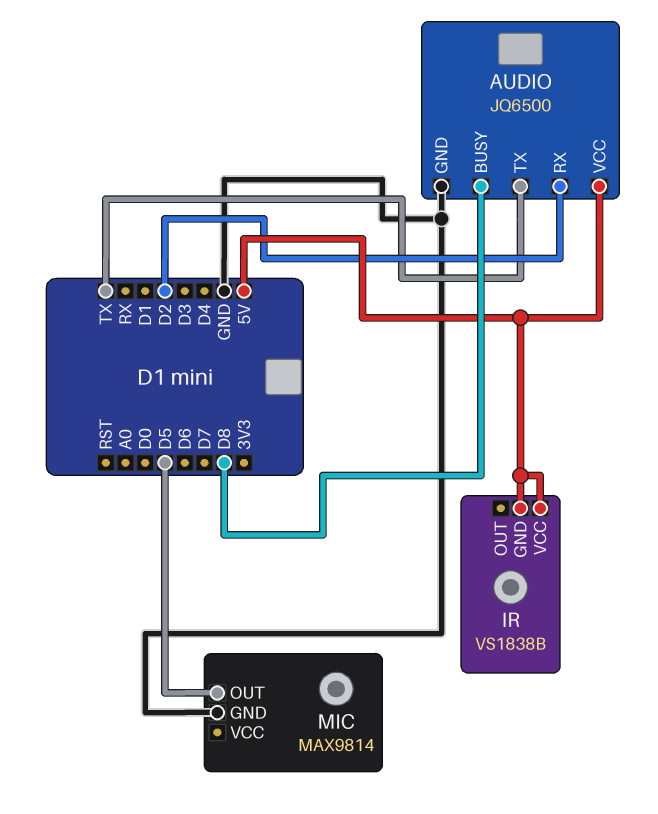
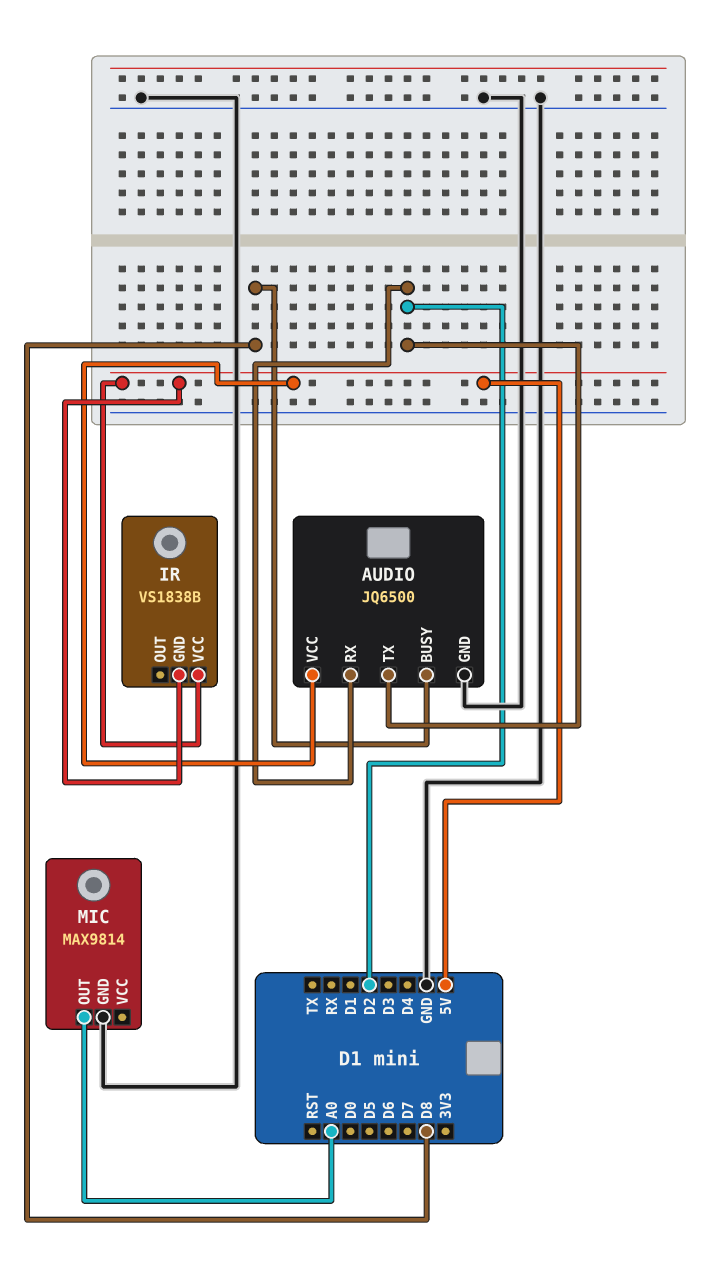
AUDIO pin TX: TX -> D2
MIC pin OUT: D5 -> A0

